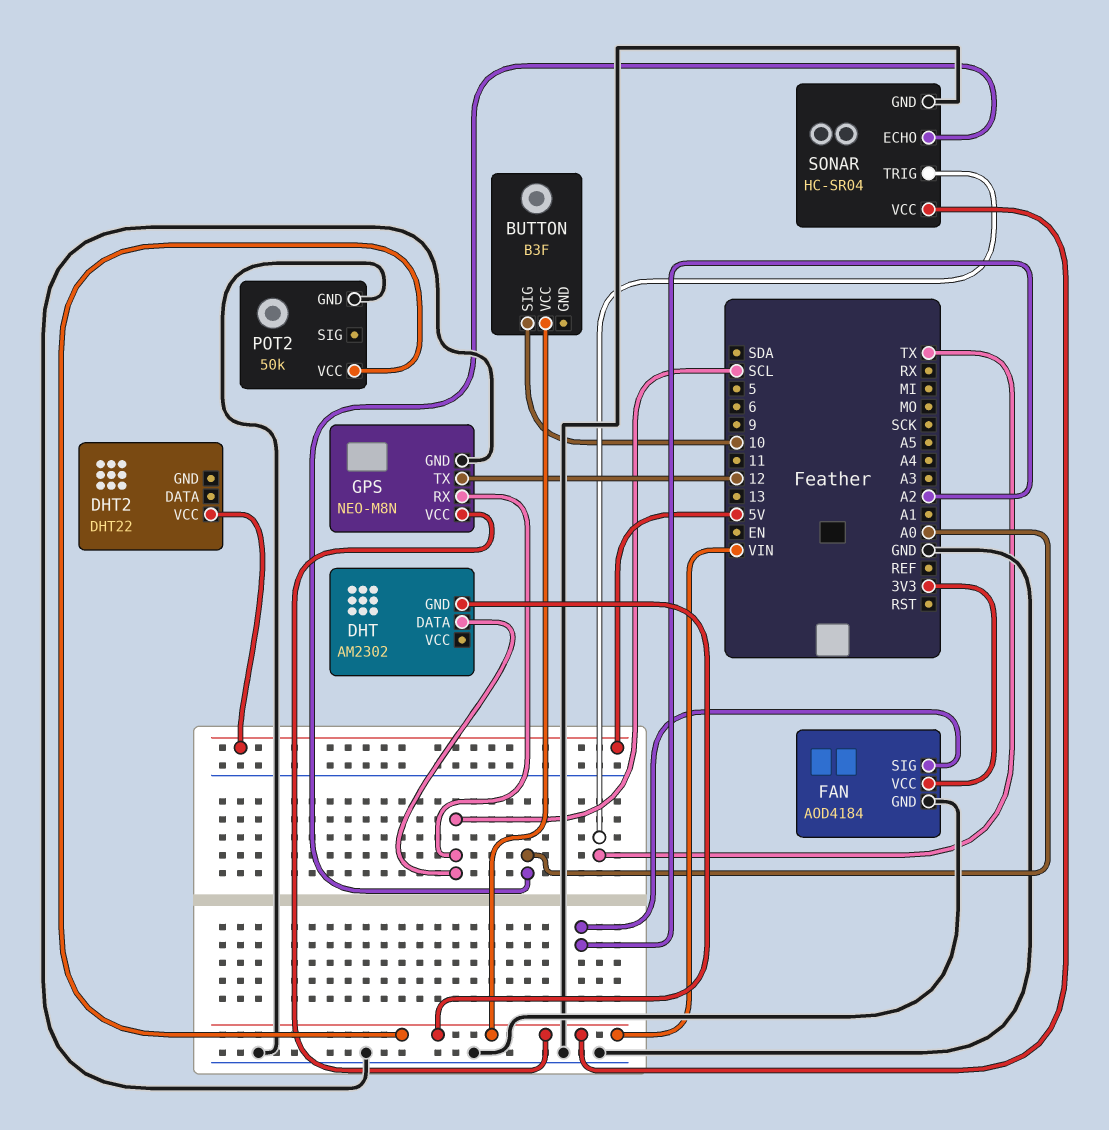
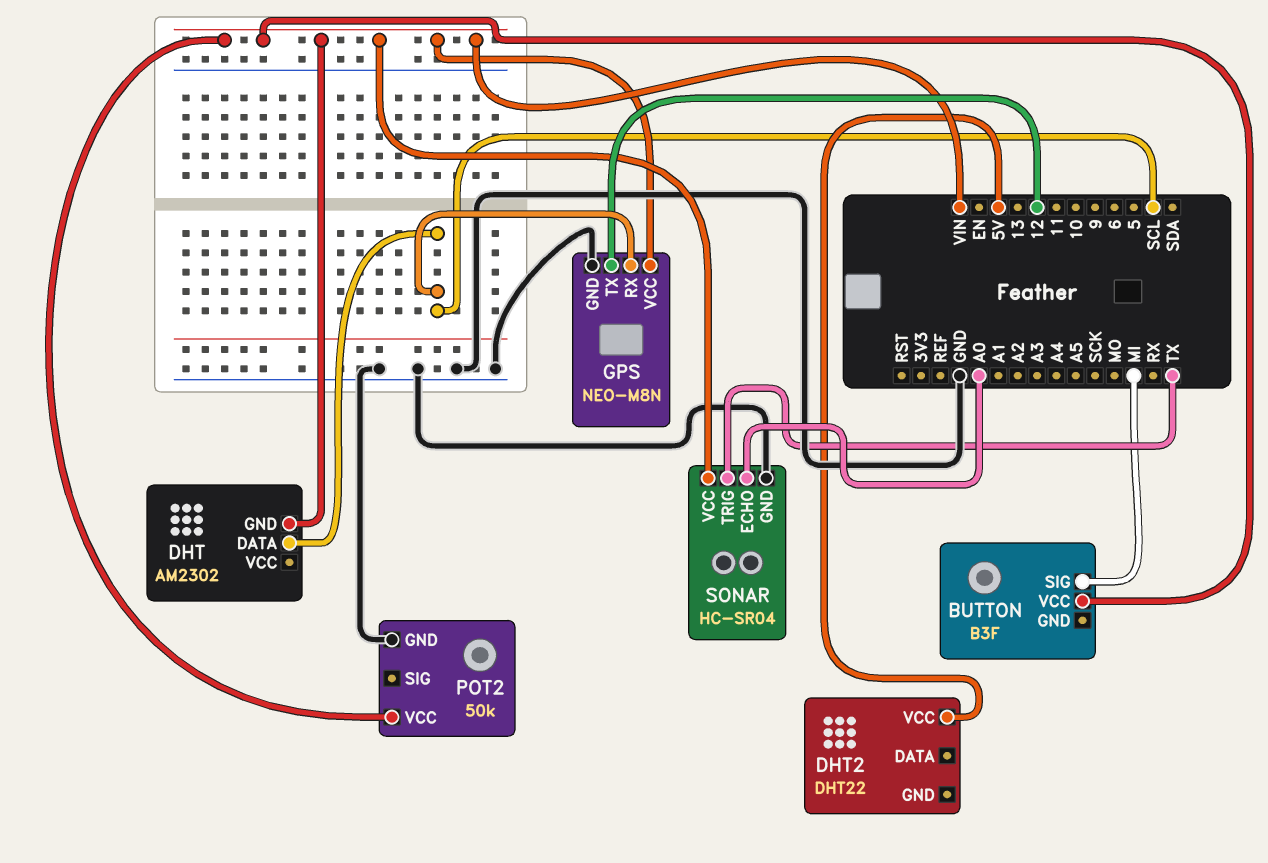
BUTTON pin SIG: 10 -> MI
FAN: AOD4184 -> none
FAN pin GND: GND -> none
FAN pin SIG: A2 -> none
FAN pin VCC: 3V3 -> none

